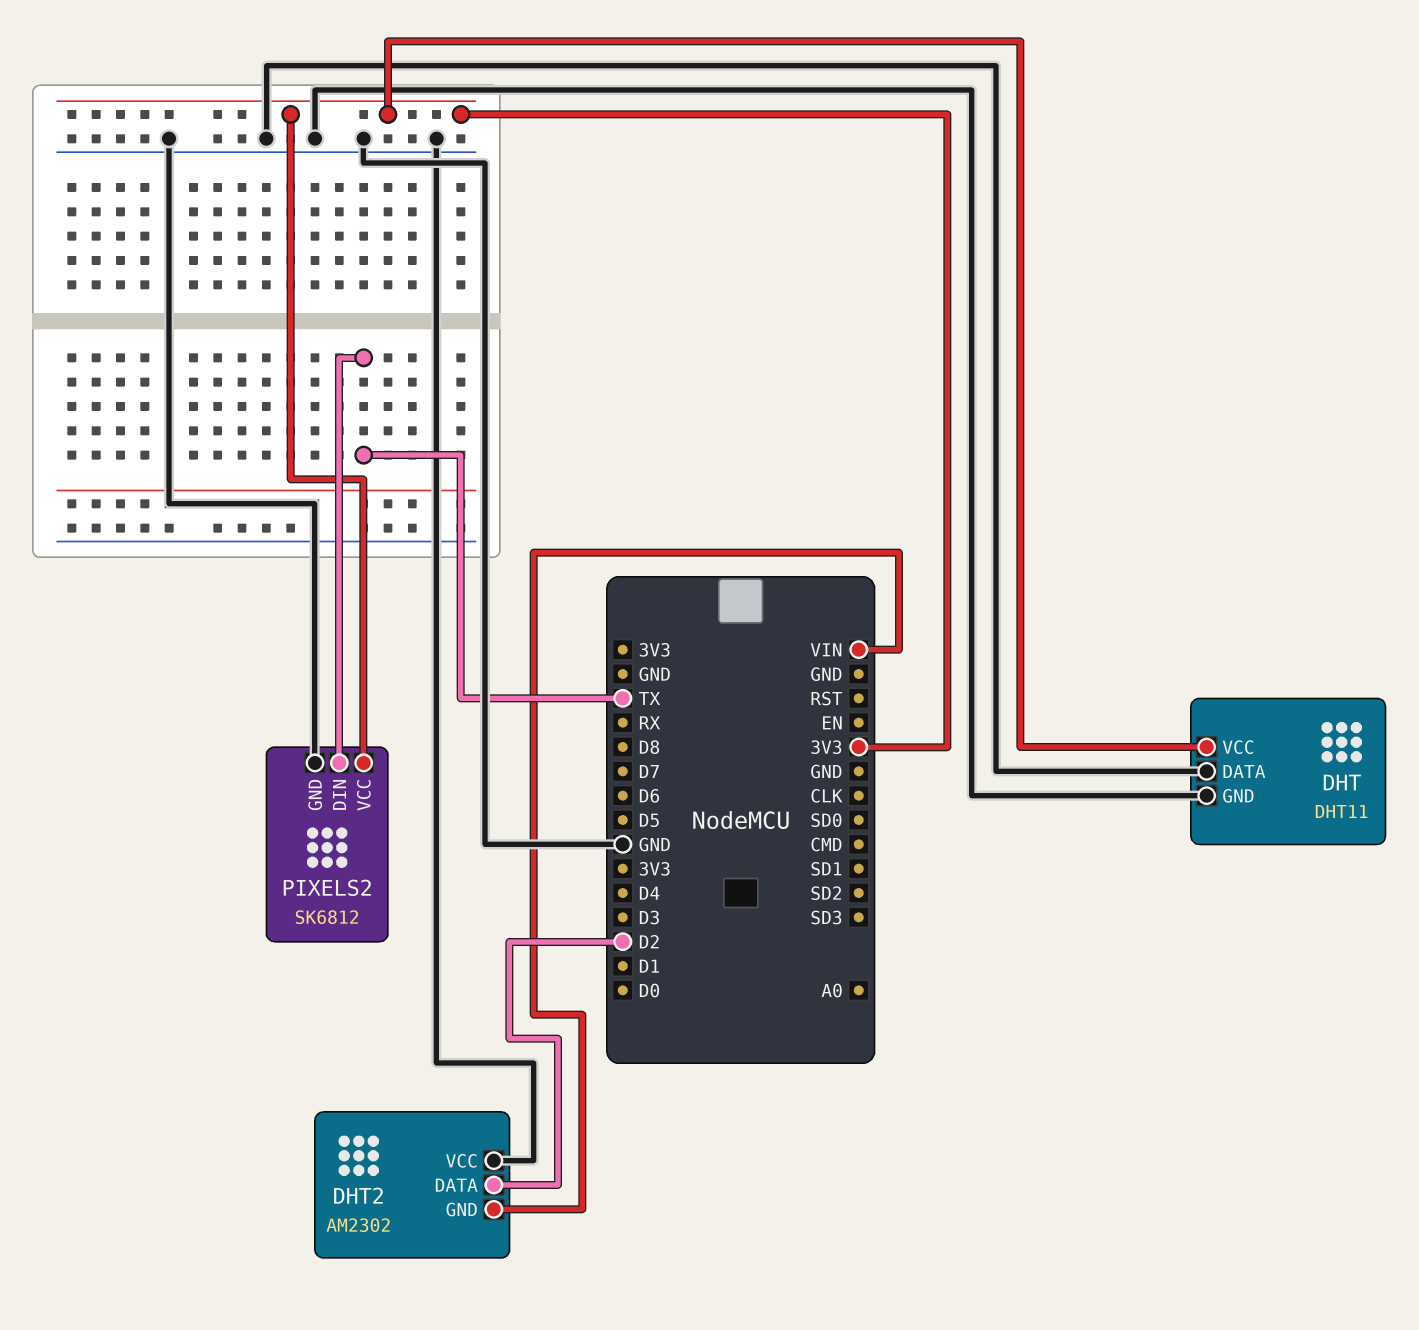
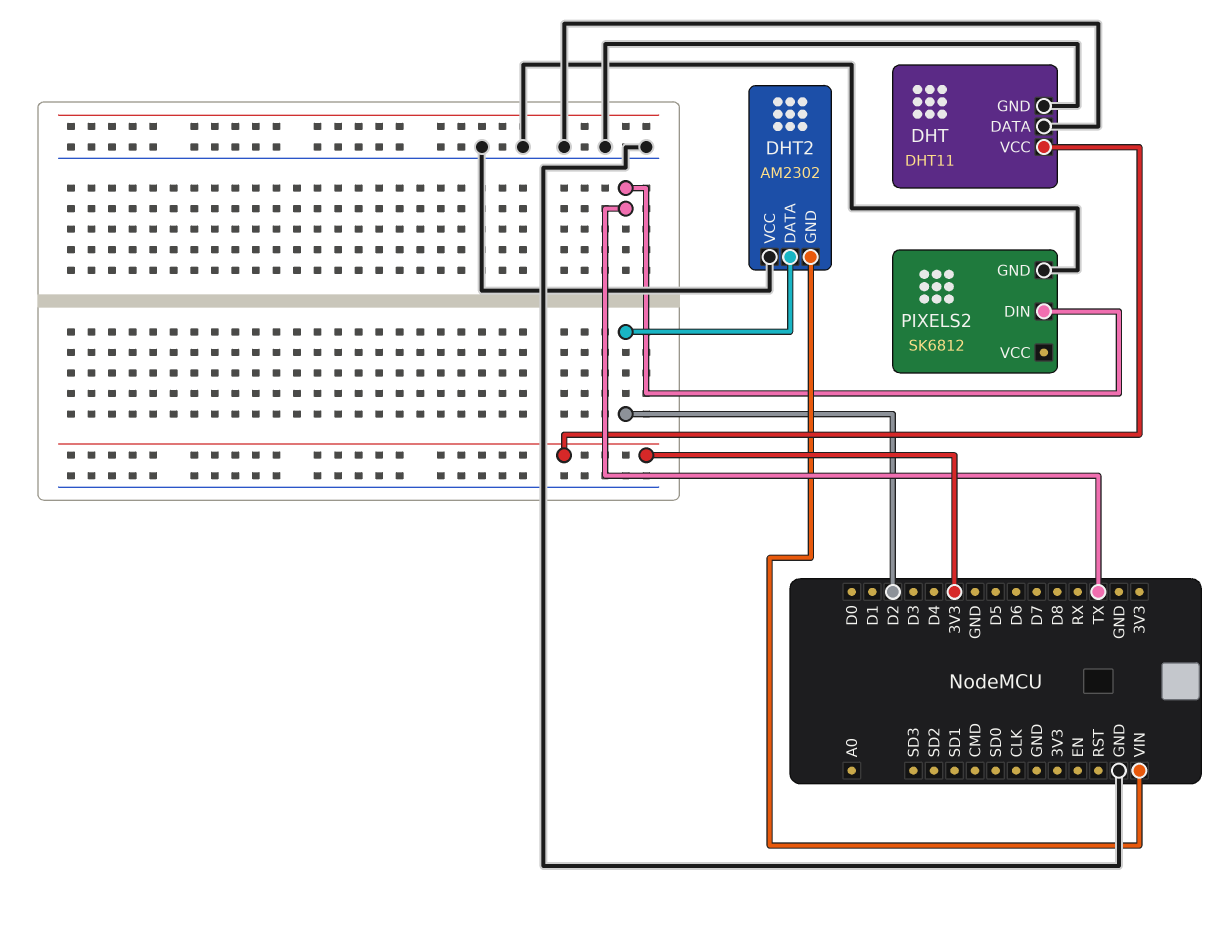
PIXELS2 pin VCC: 3V3 -> none

